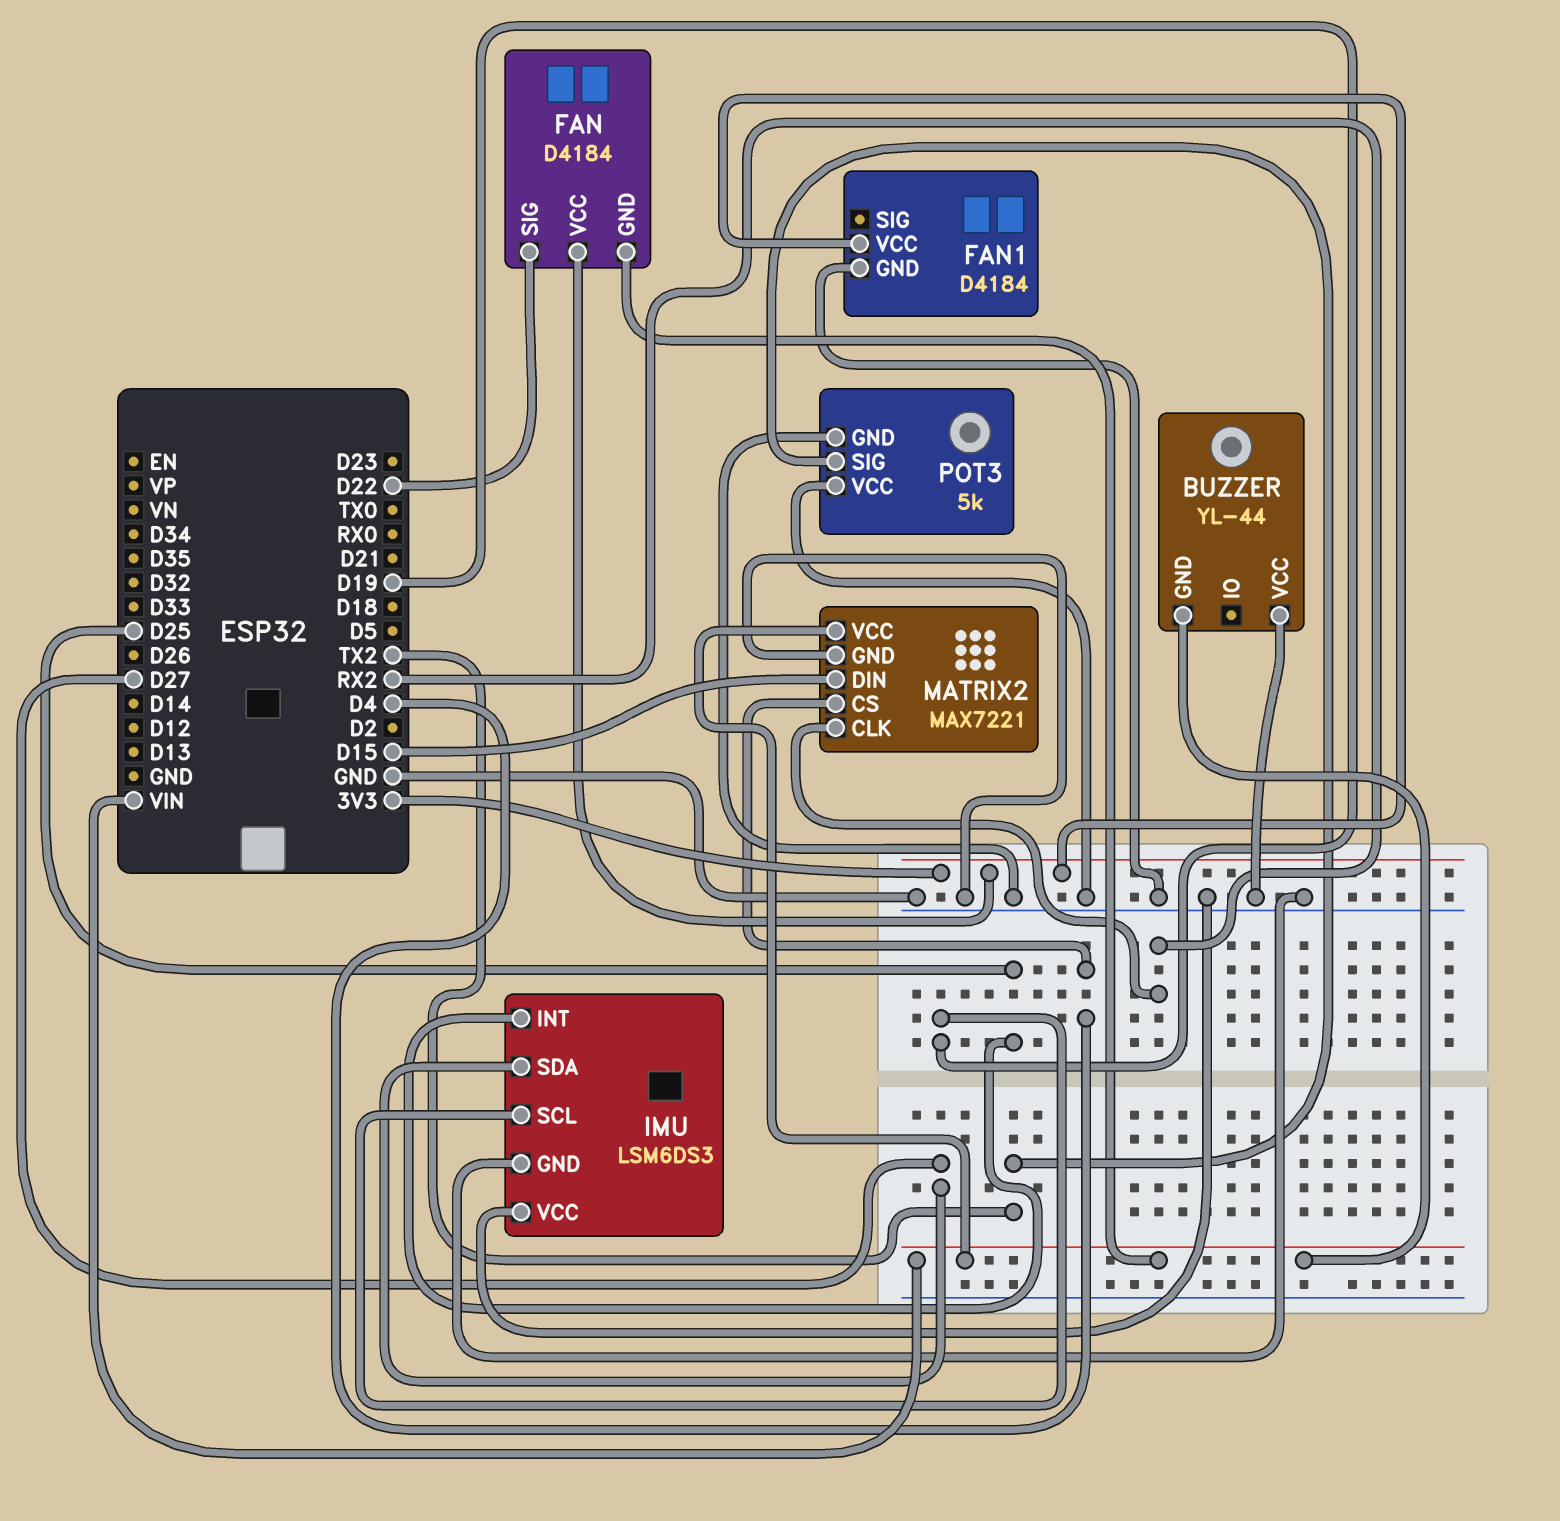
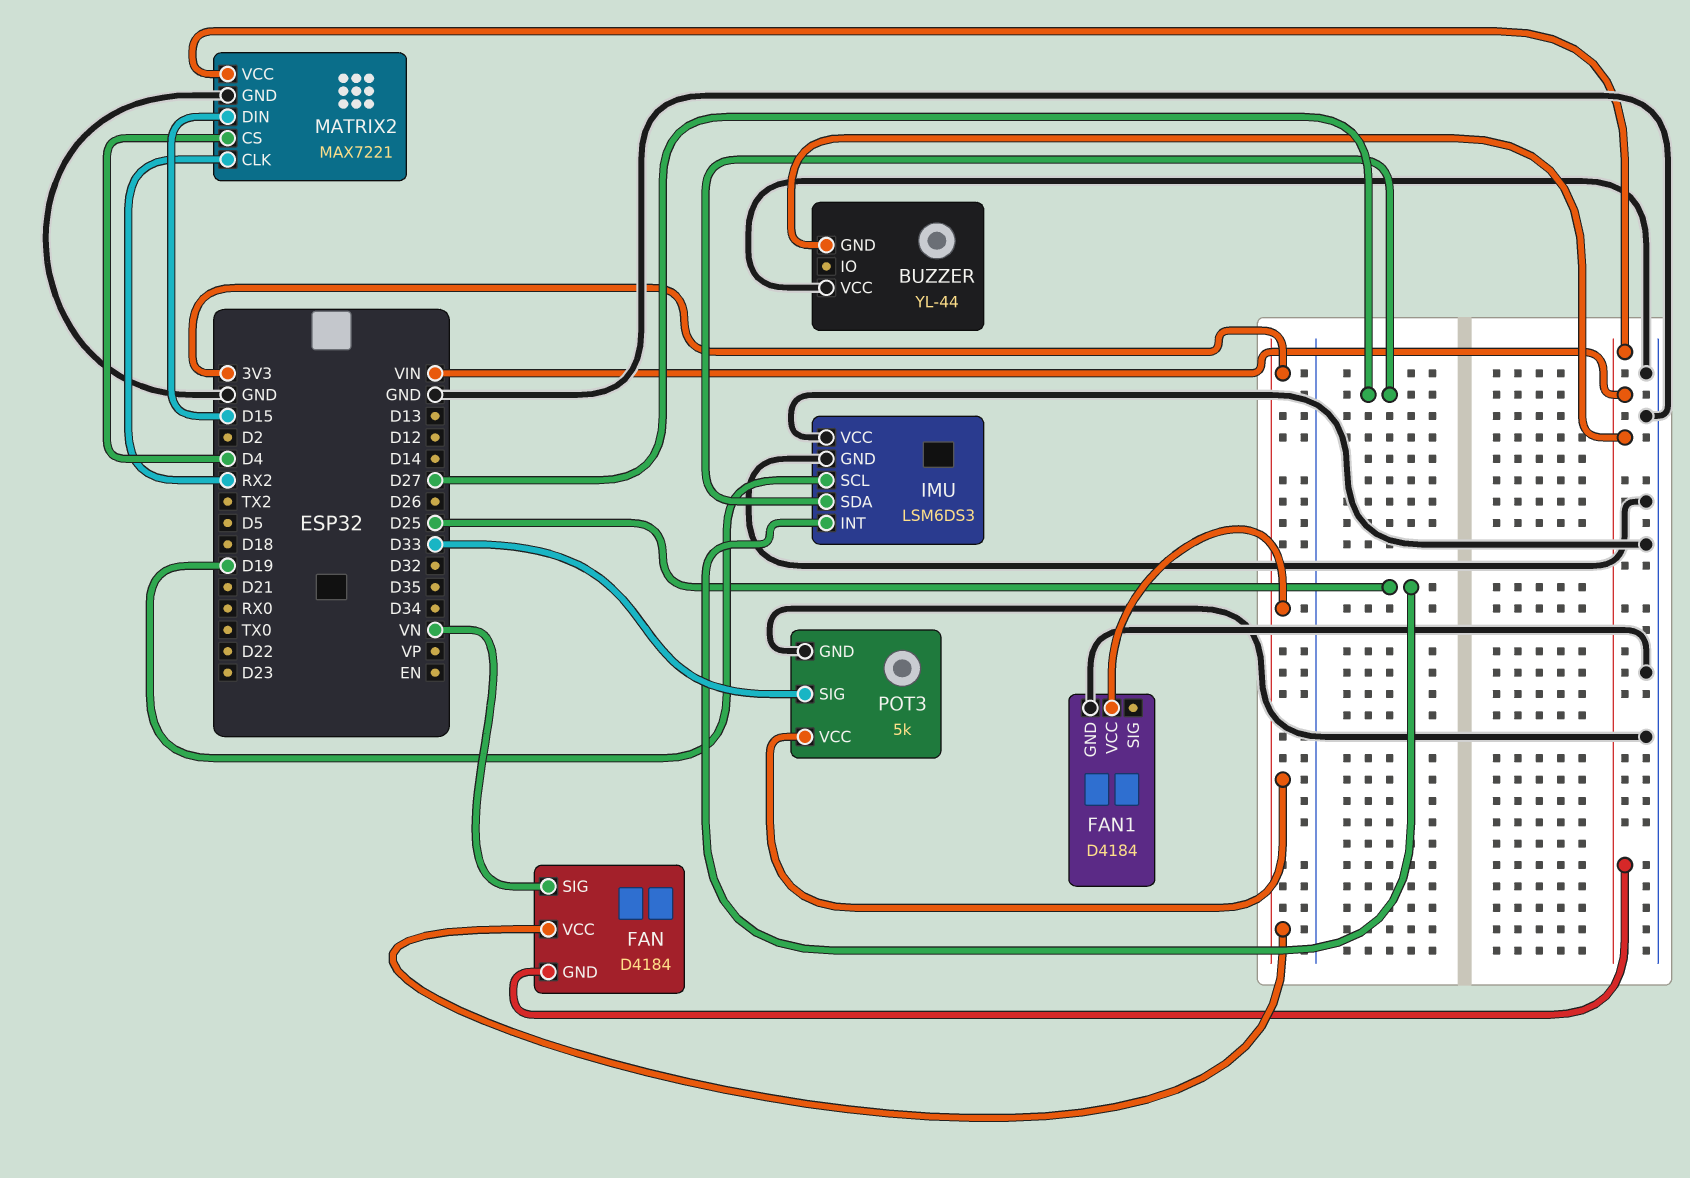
FAN pin SIG: D22 -> VN
POT3 pin SIG: TX2 -> D33
POT3 pin VCC: GND -> 3V3

